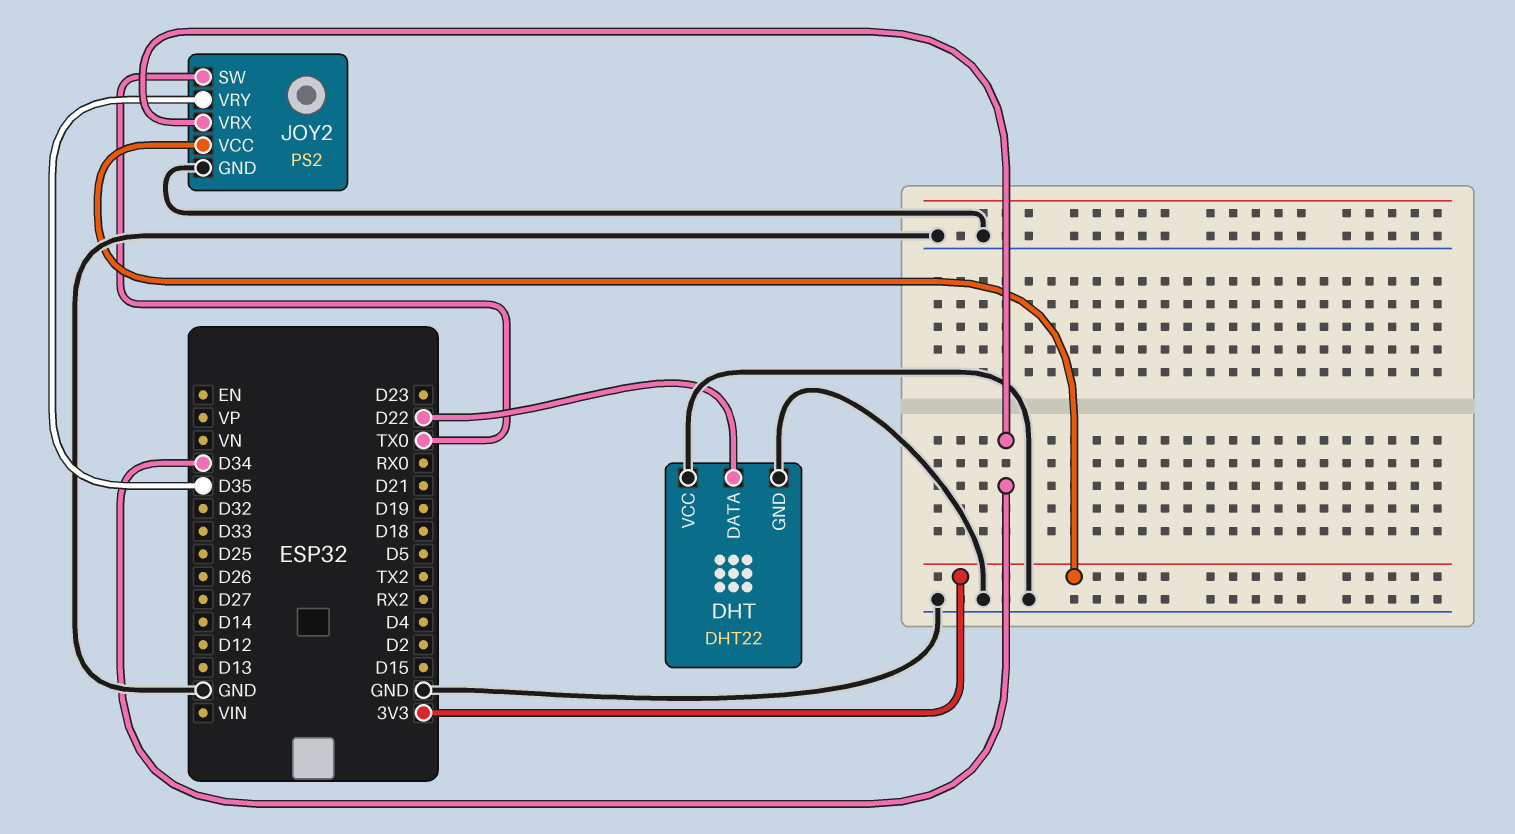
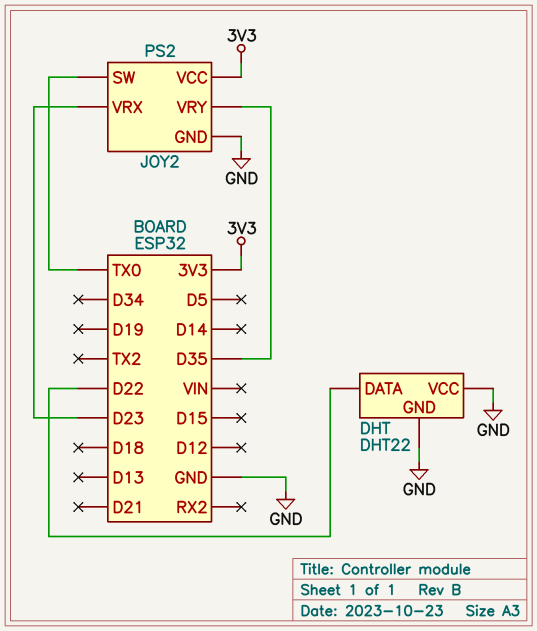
JOY2 pin VRX: D34 -> D23

